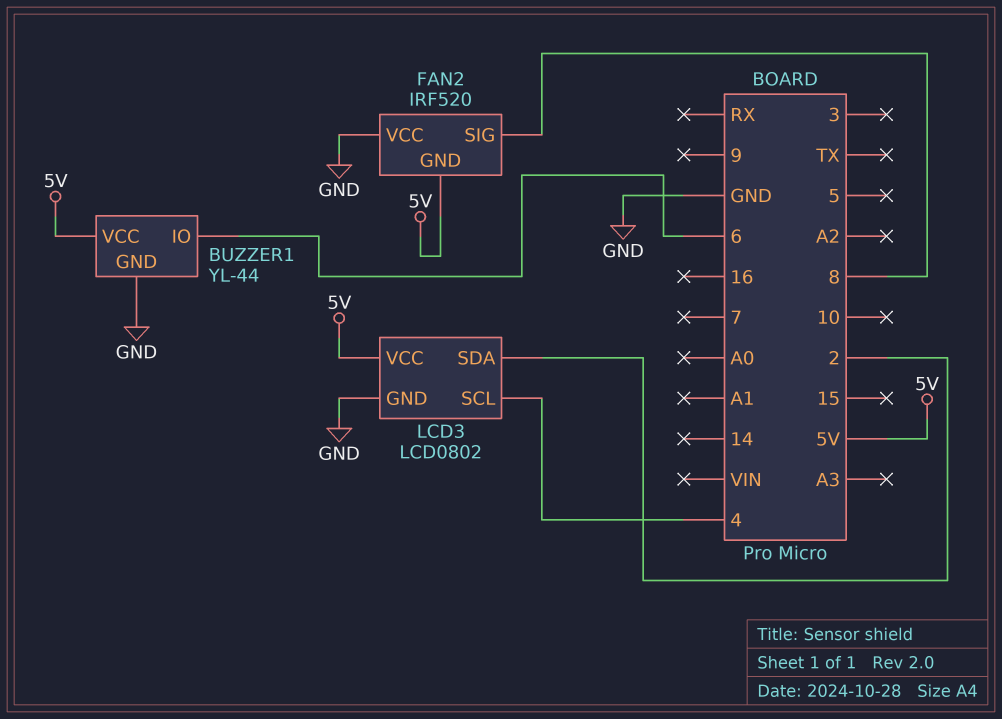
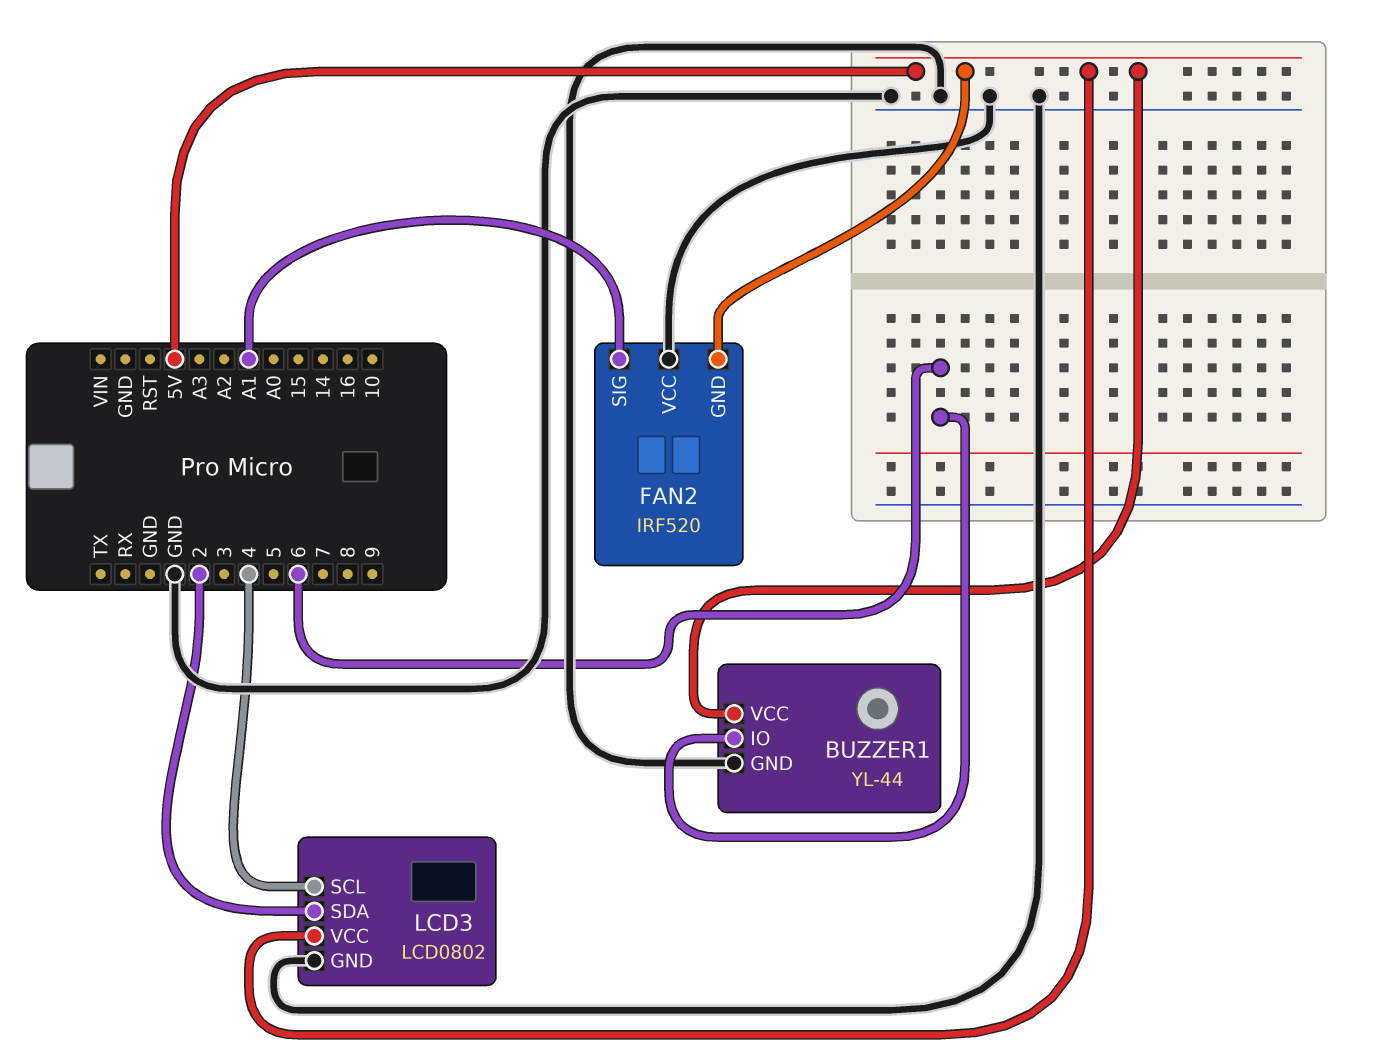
FAN2 pin SIG: 8 -> A1

